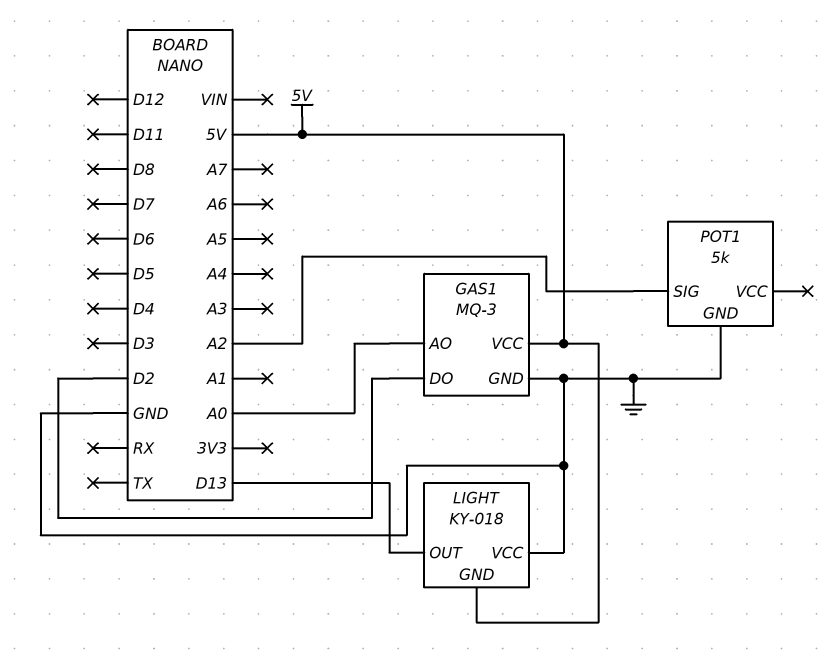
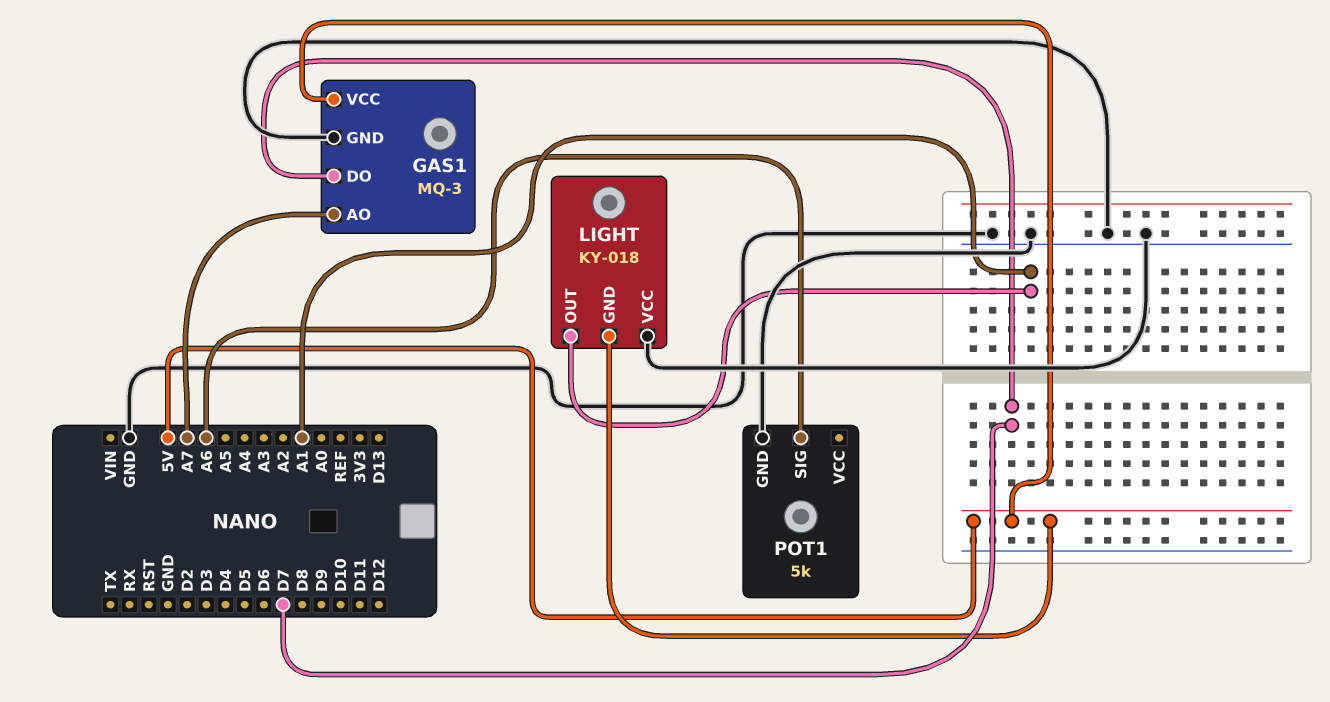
GAS1 pin AO: A0 -> A7
GAS1 pin DO: D2 -> D7
LIGHT pin OUT: D13 -> A1
POT1 pin SIG: A2 -> A6

